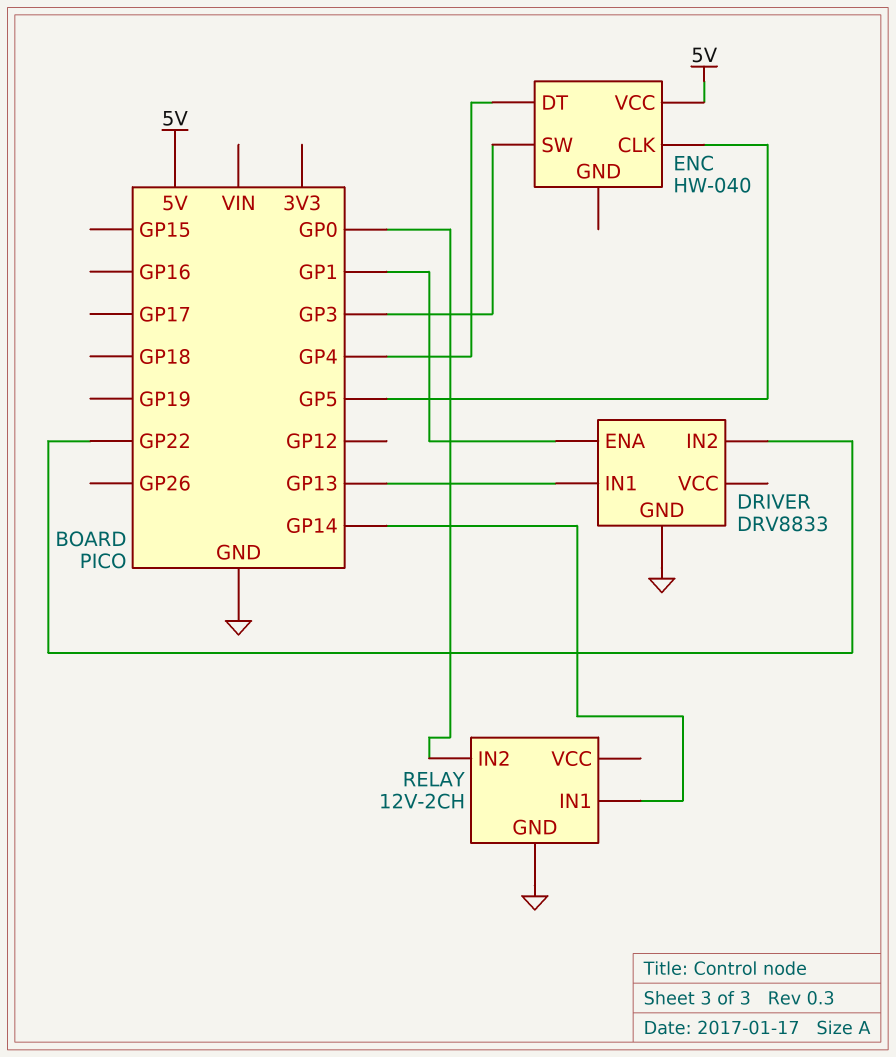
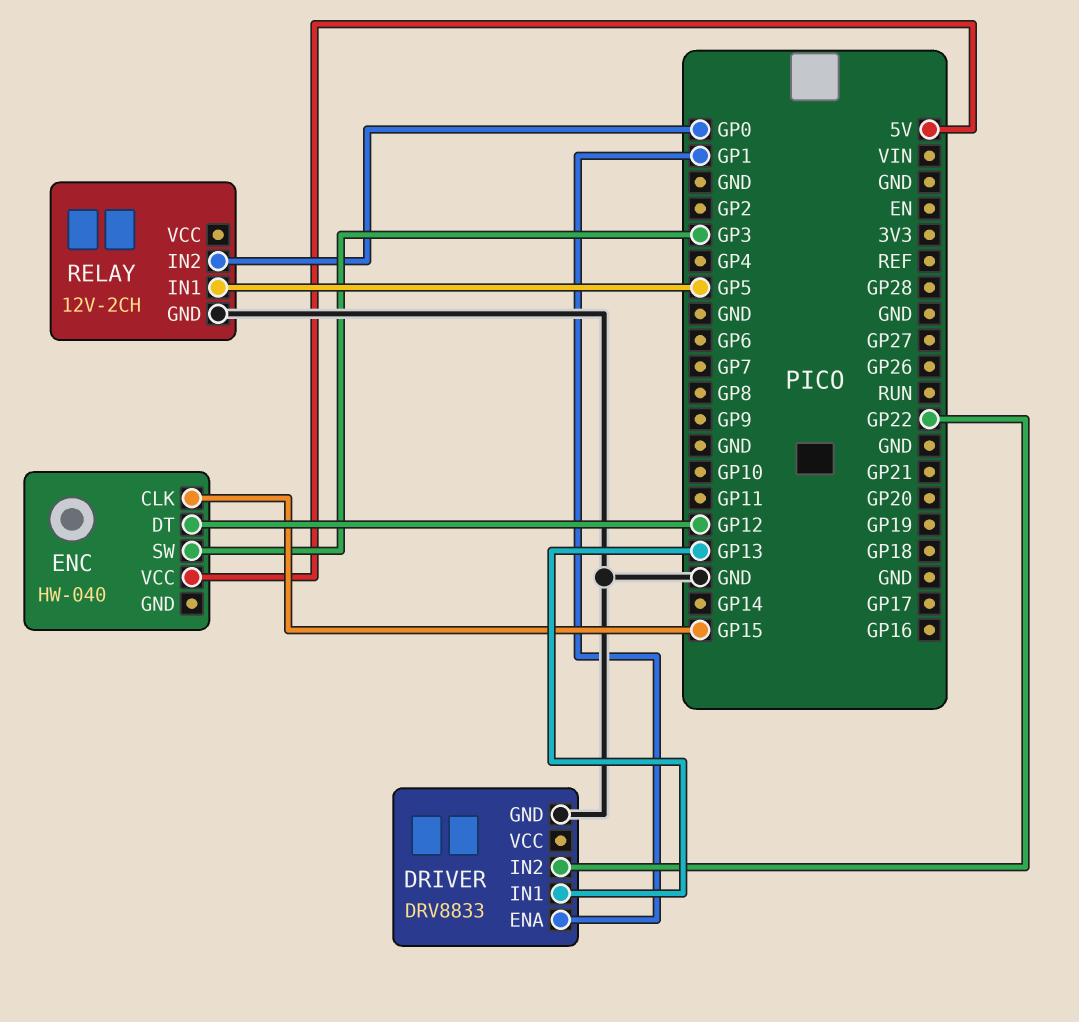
ENC pin CLK: GP5 -> GP15
ENC pin DT: GP4 -> GP12
RELAY pin IN1: GP14 -> GP5

